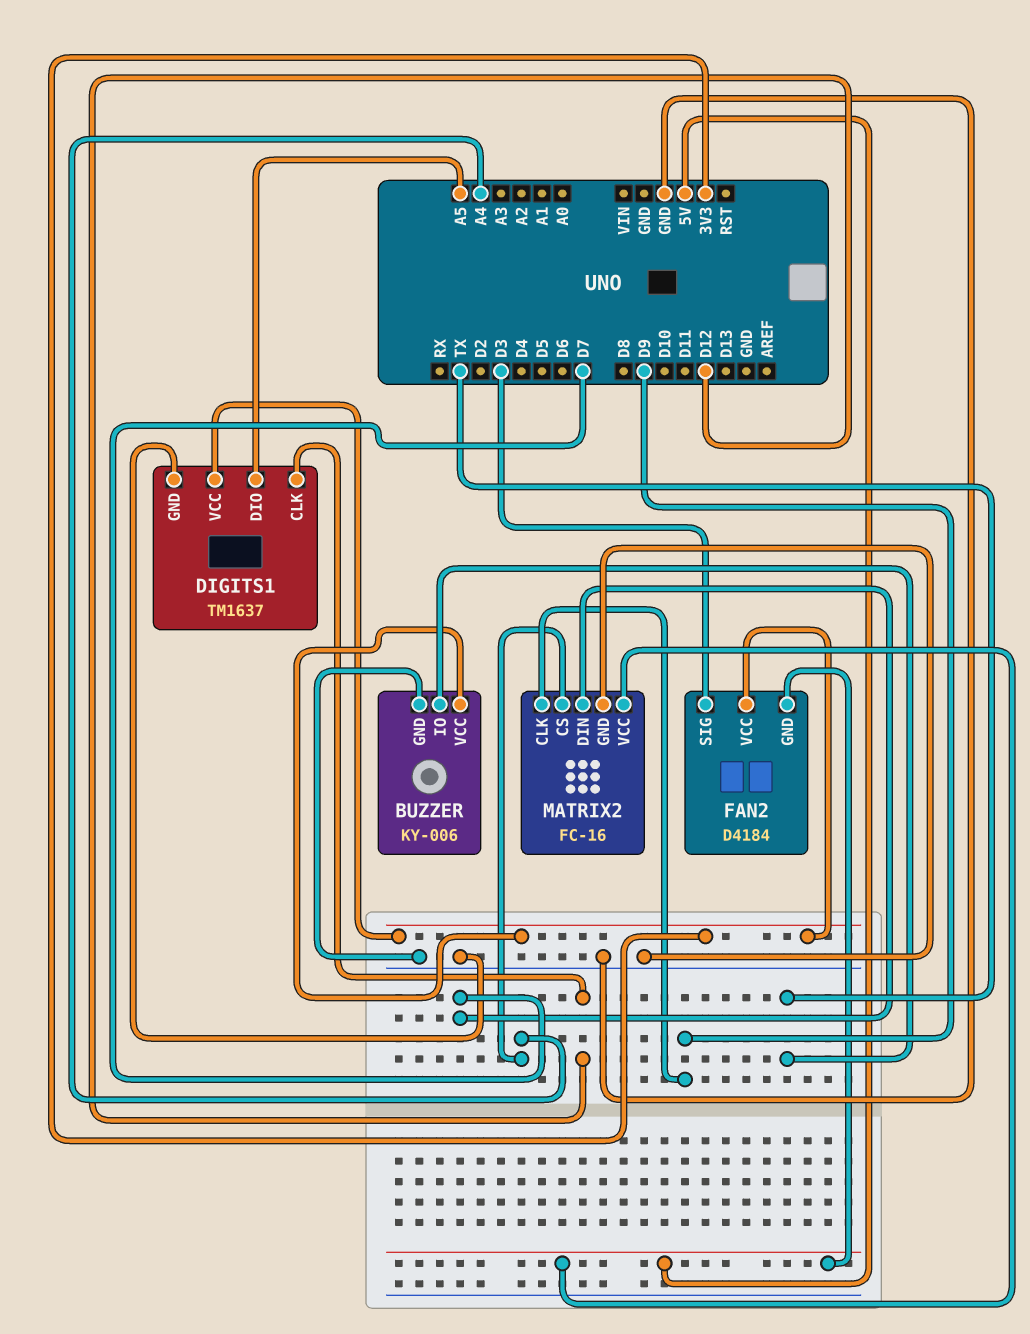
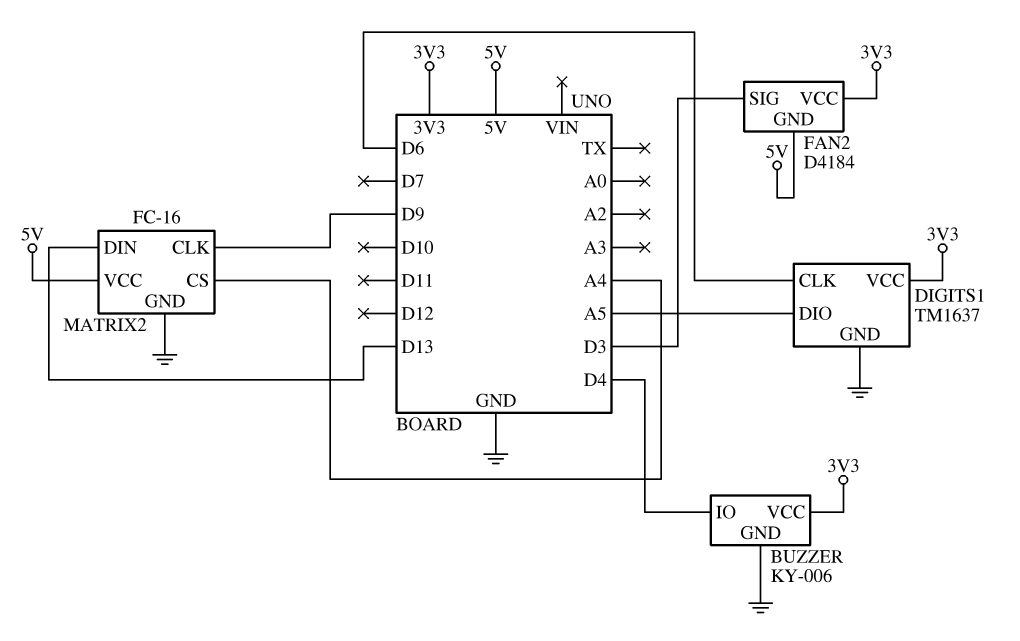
BUZZER pin IO: TX -> D4
DIGITS1 pin CLK: D12 -> D6
MATRIX2 pin DIN: D7 -> D13

